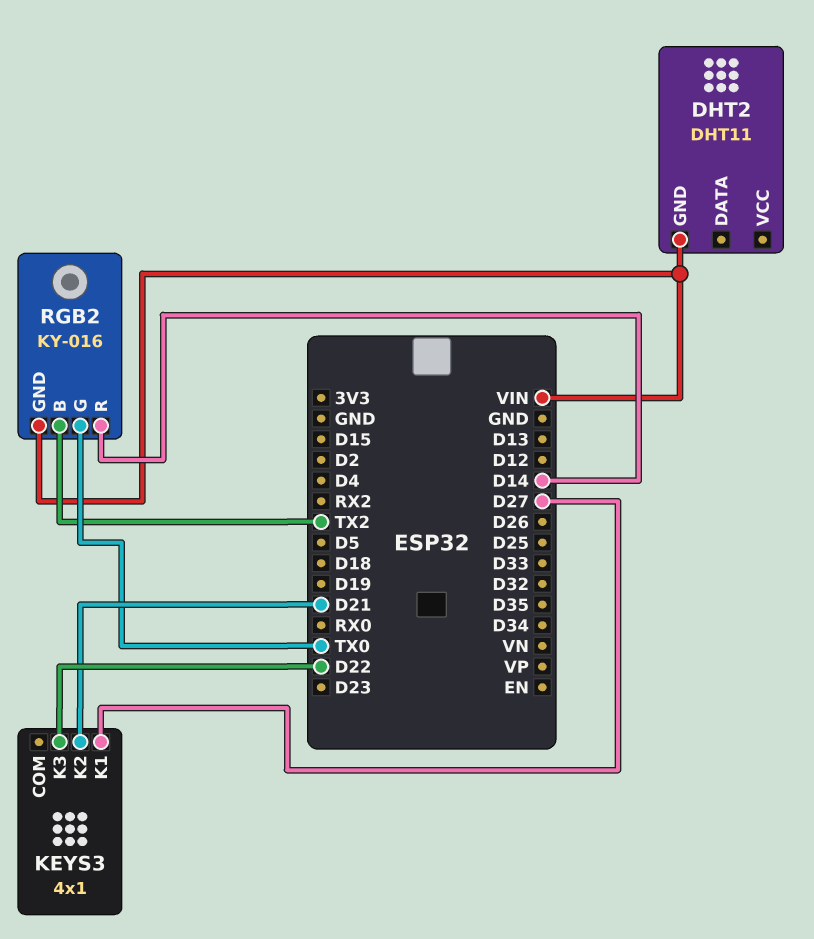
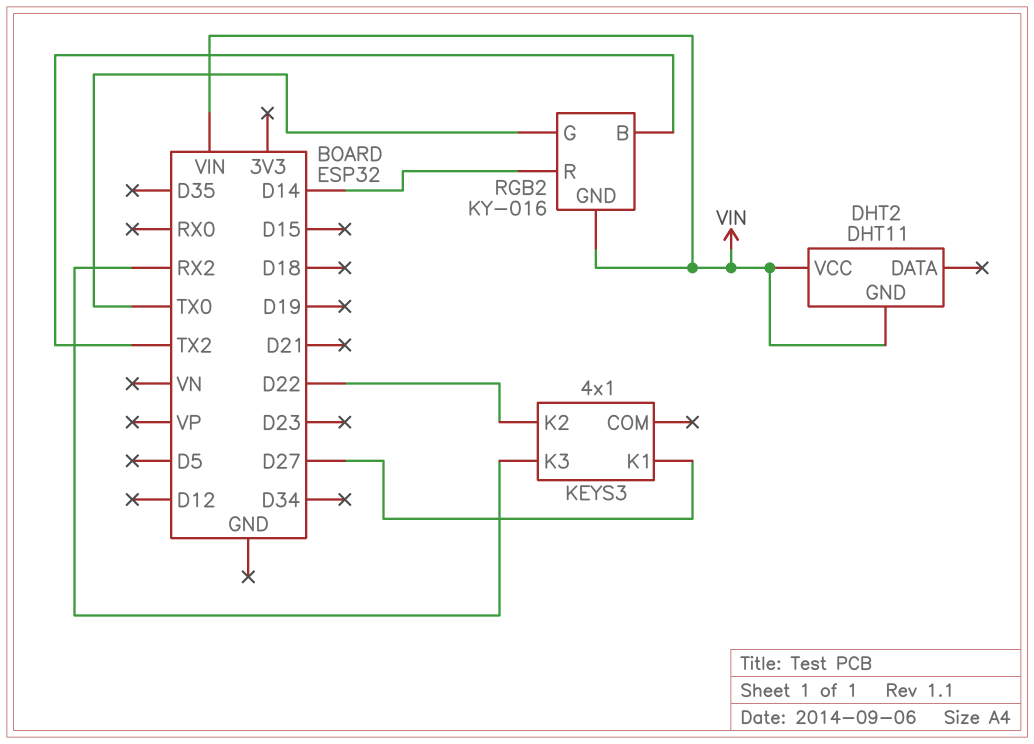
DHT2 pin VCC: none -> VIN
KEYS3 pin K2: D21 -> D22
KEYS3 pin K3: D22 -> RX2

